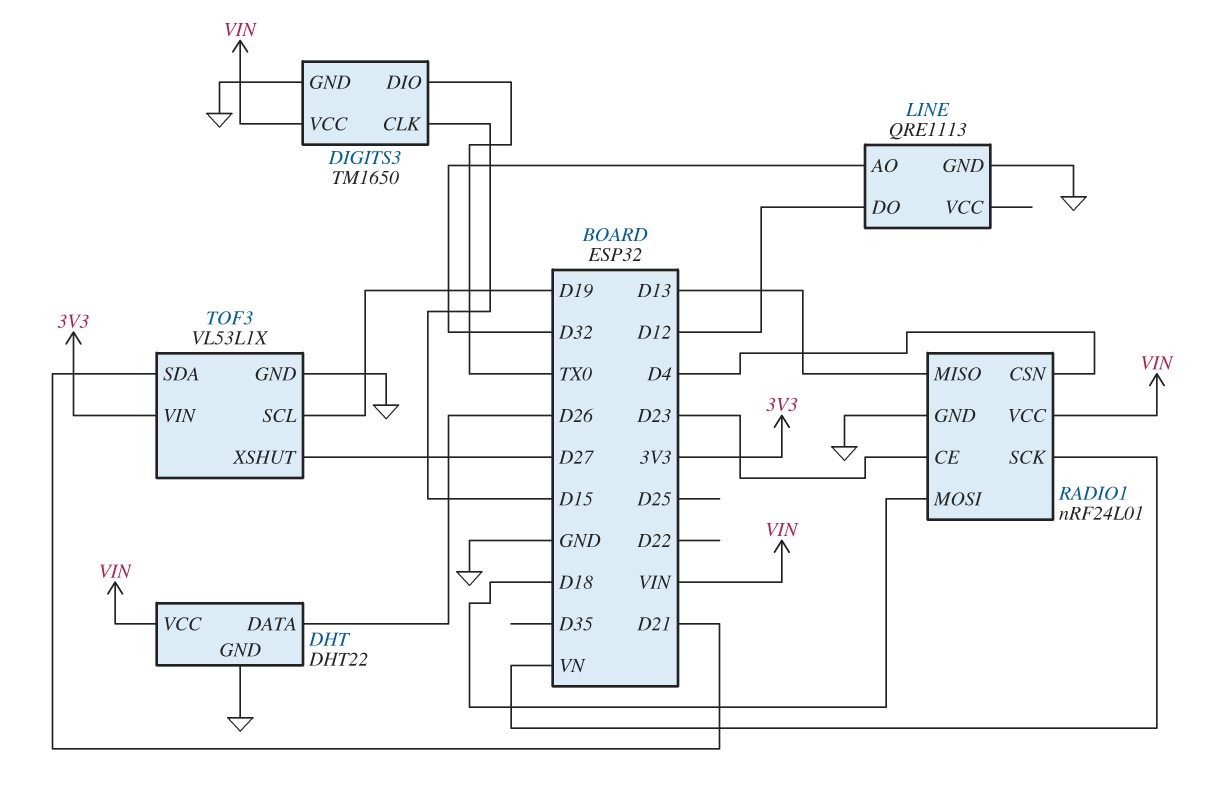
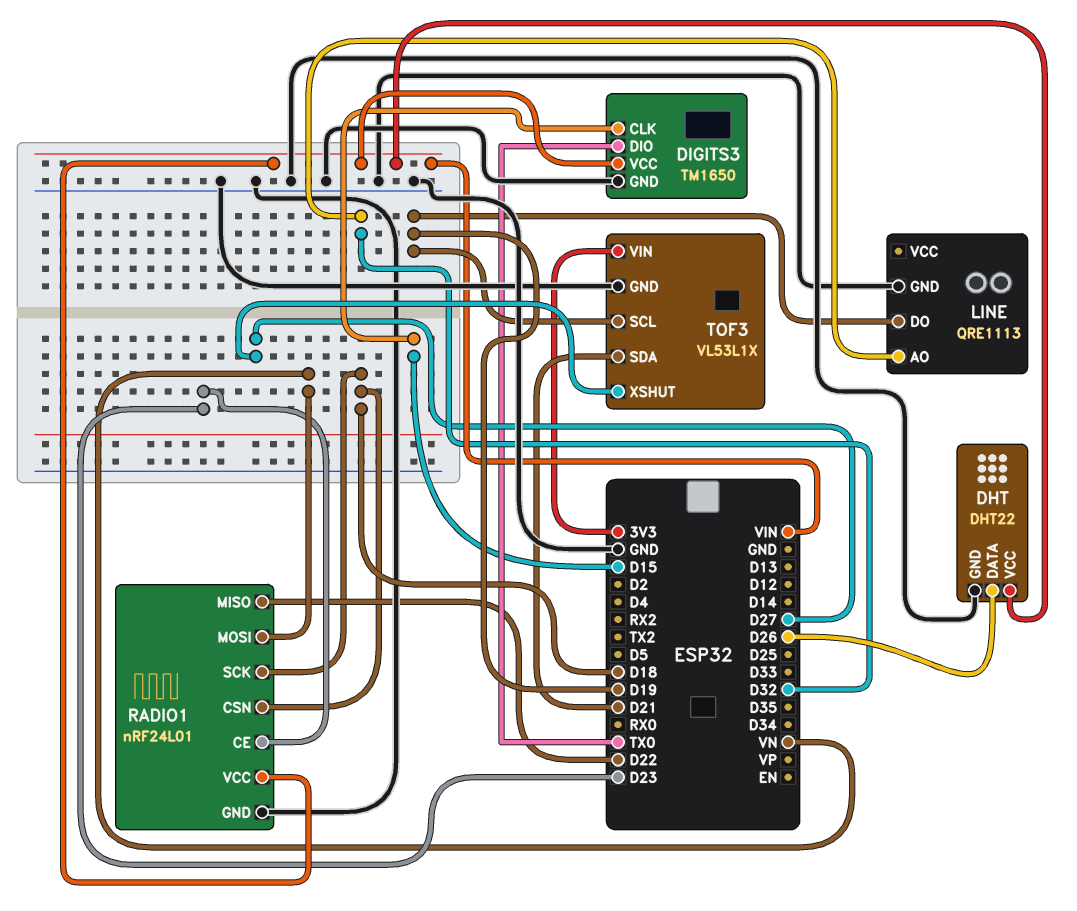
LINE pin DO: D12 -> D19
RADIO1 pin CSN: D4 -> D18
RADIO1 pin MISO: D13 -> D22
RADIO1 pin MOSI: D18 -> VN
RADIO1 pin SCK: VN -> D18

